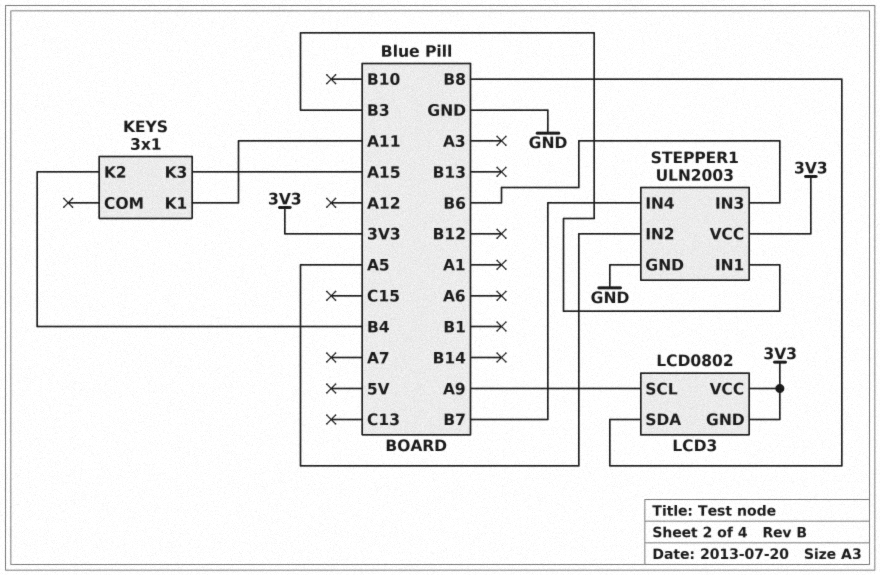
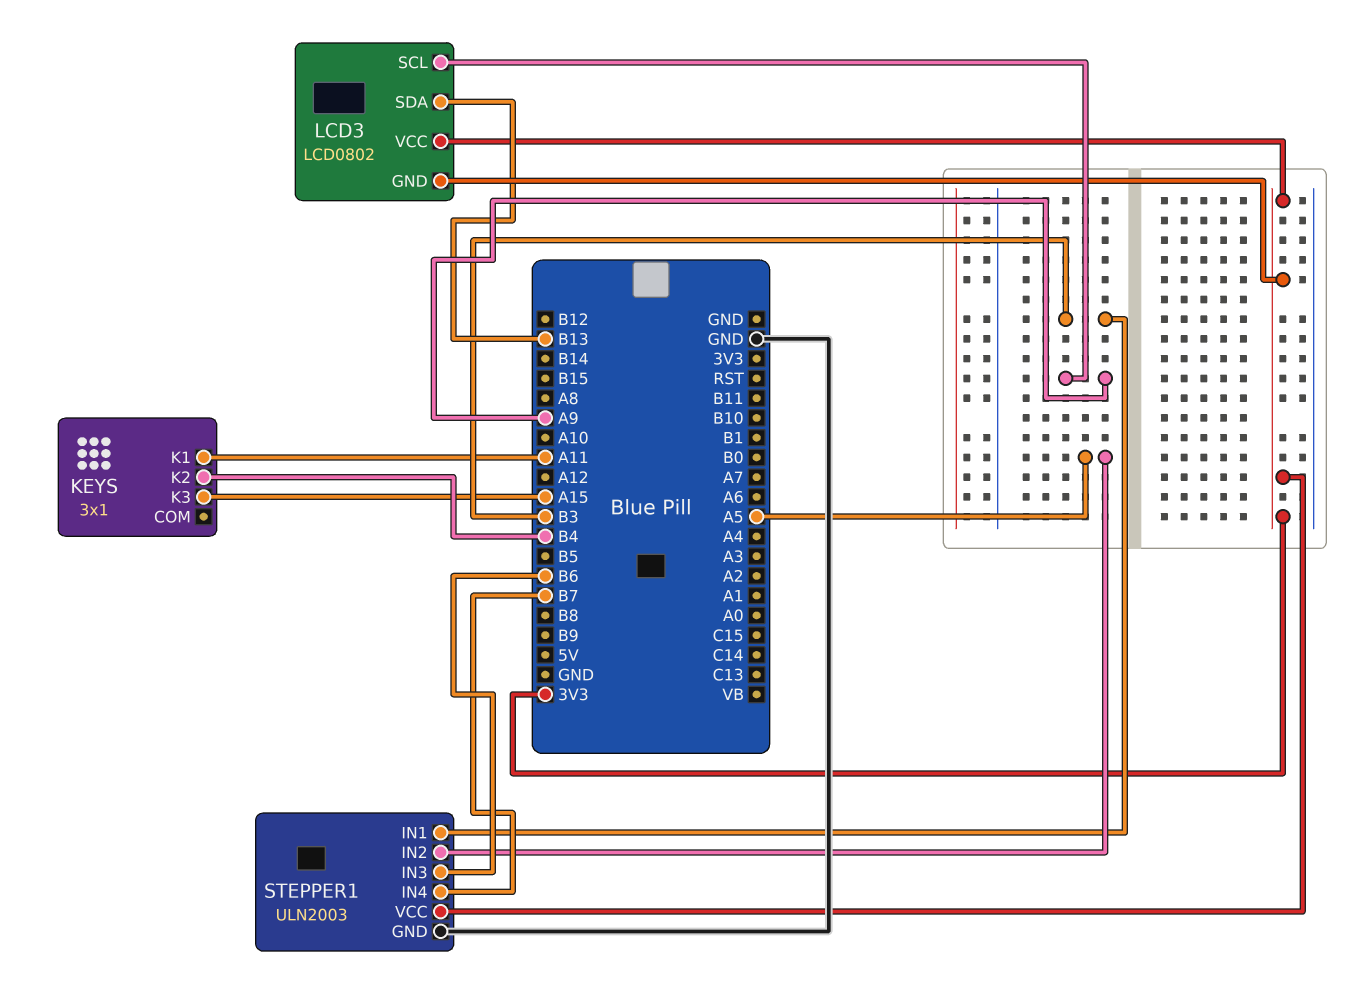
LCD3 pin SDA: B8 -> B13

